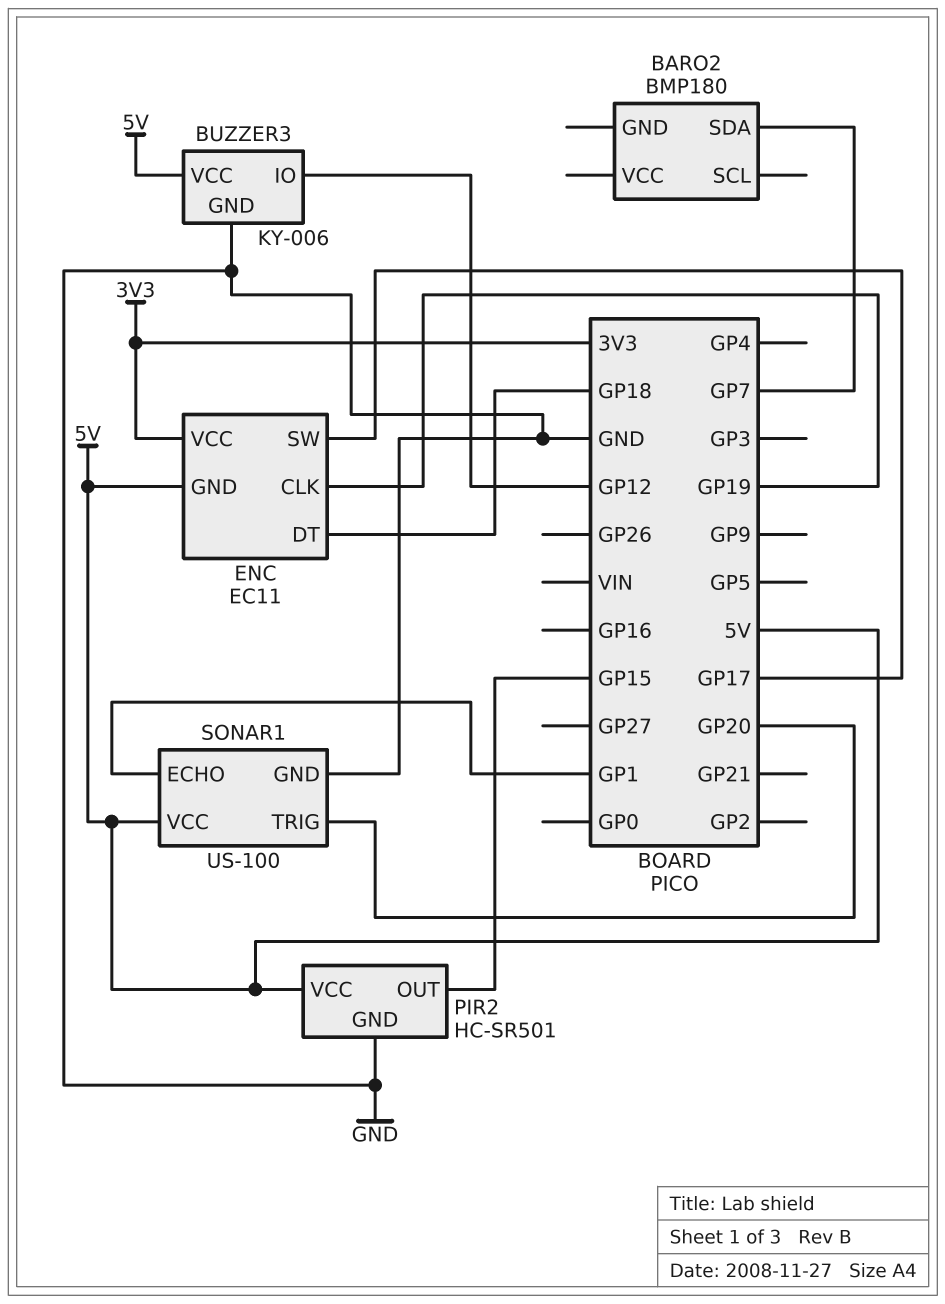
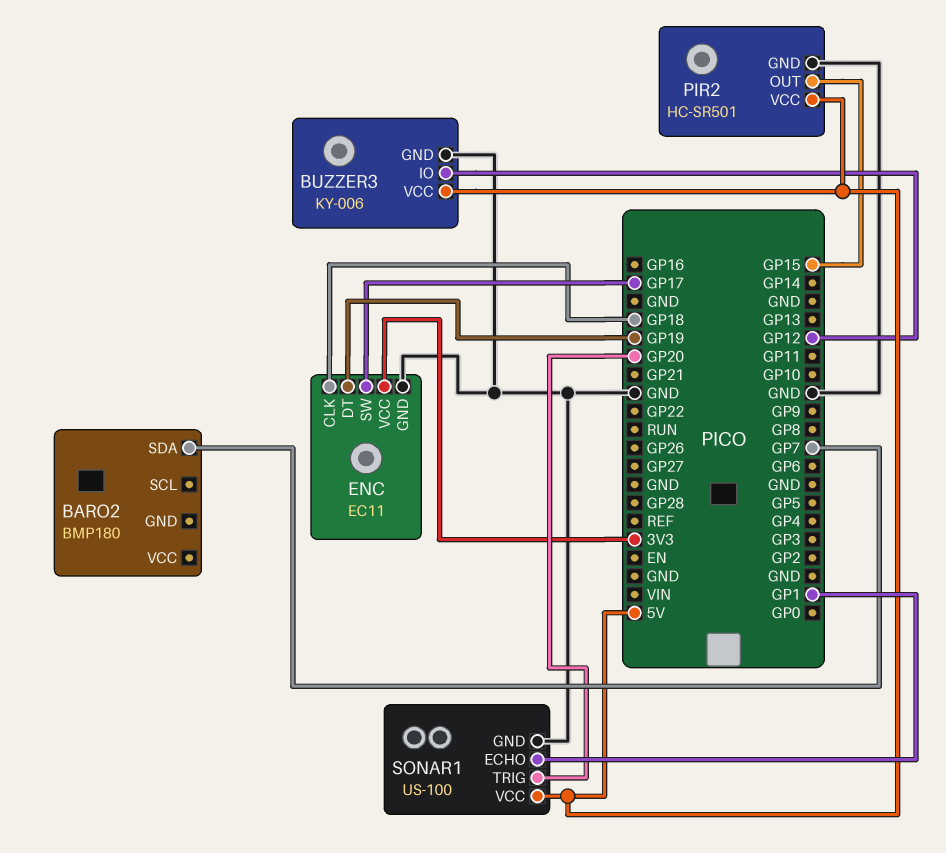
ENC pin CLK: GP19 -> GP18
ENC pin DT: GP18 -> GP19
ENC pin GND: 5V -> GND

